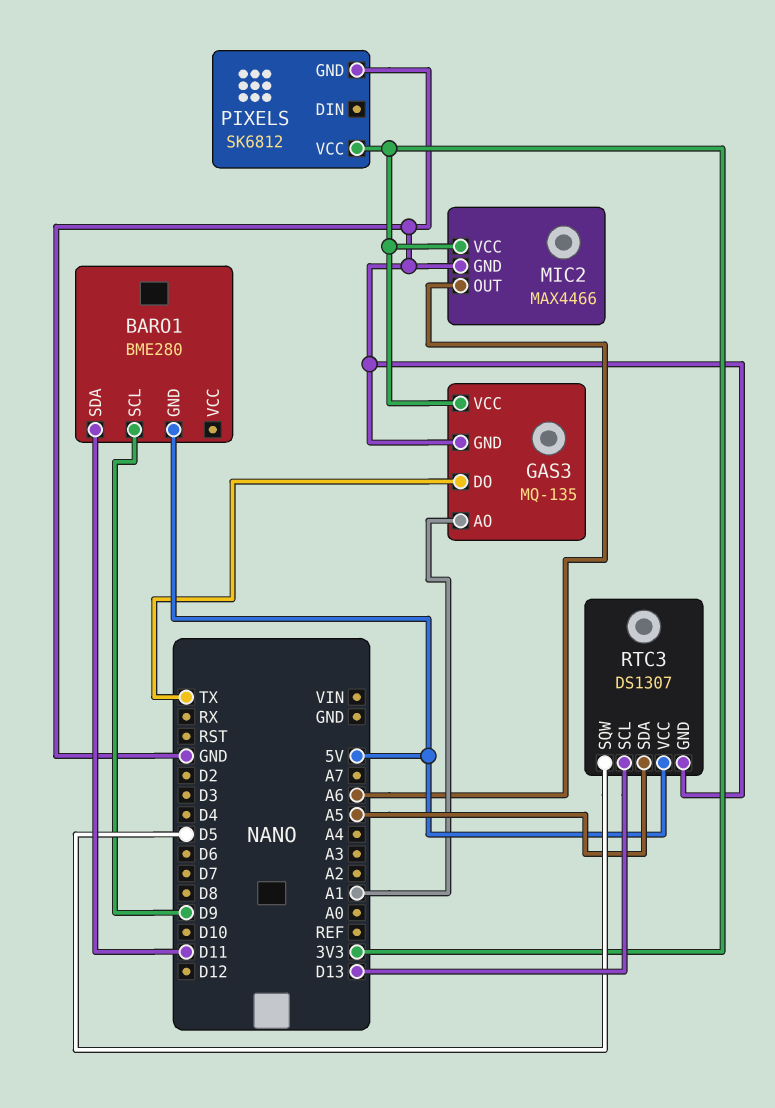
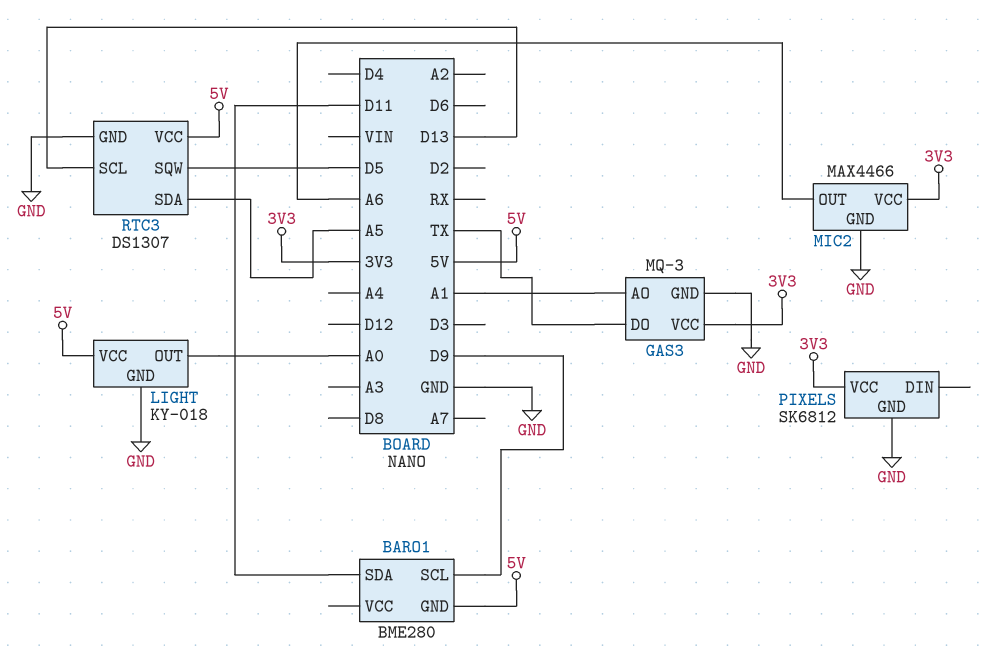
GAS3: MQ-135 -> MQ-3
LIGHT: none -> KY-018
LIGHT pin GND: none -> GND
LIGHT pin OUT: none -> A0
LIGHT pin VCC: none -> 5V

